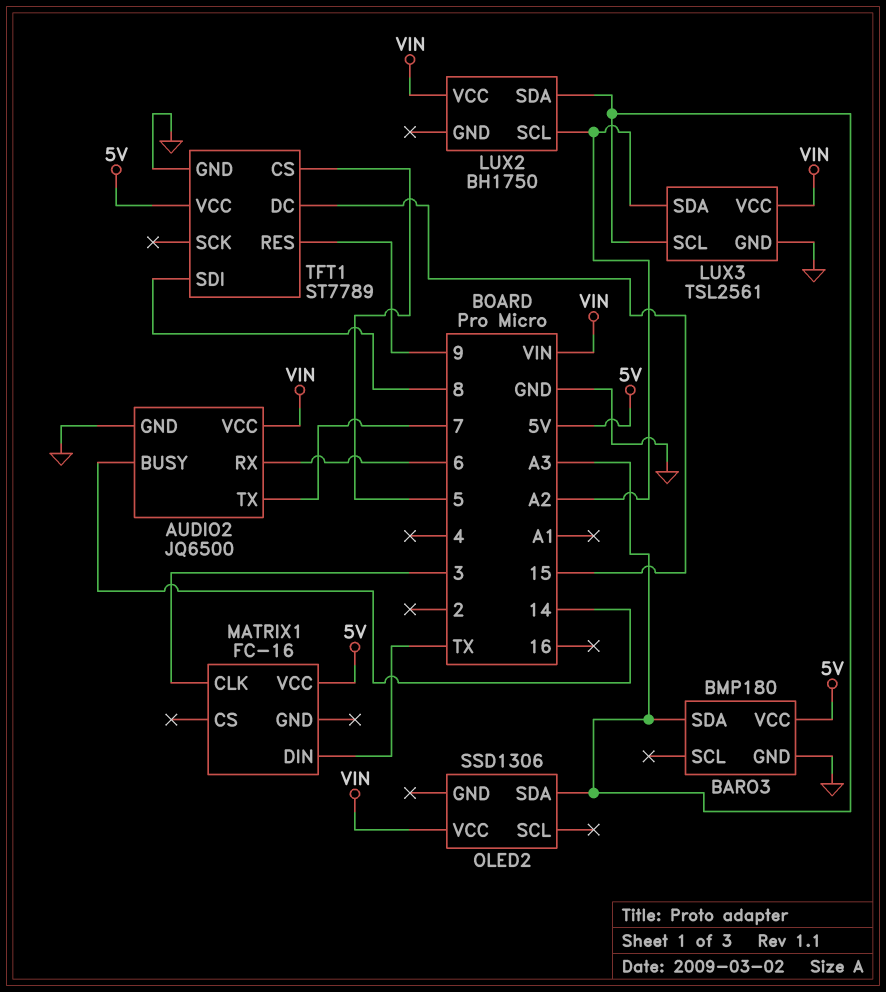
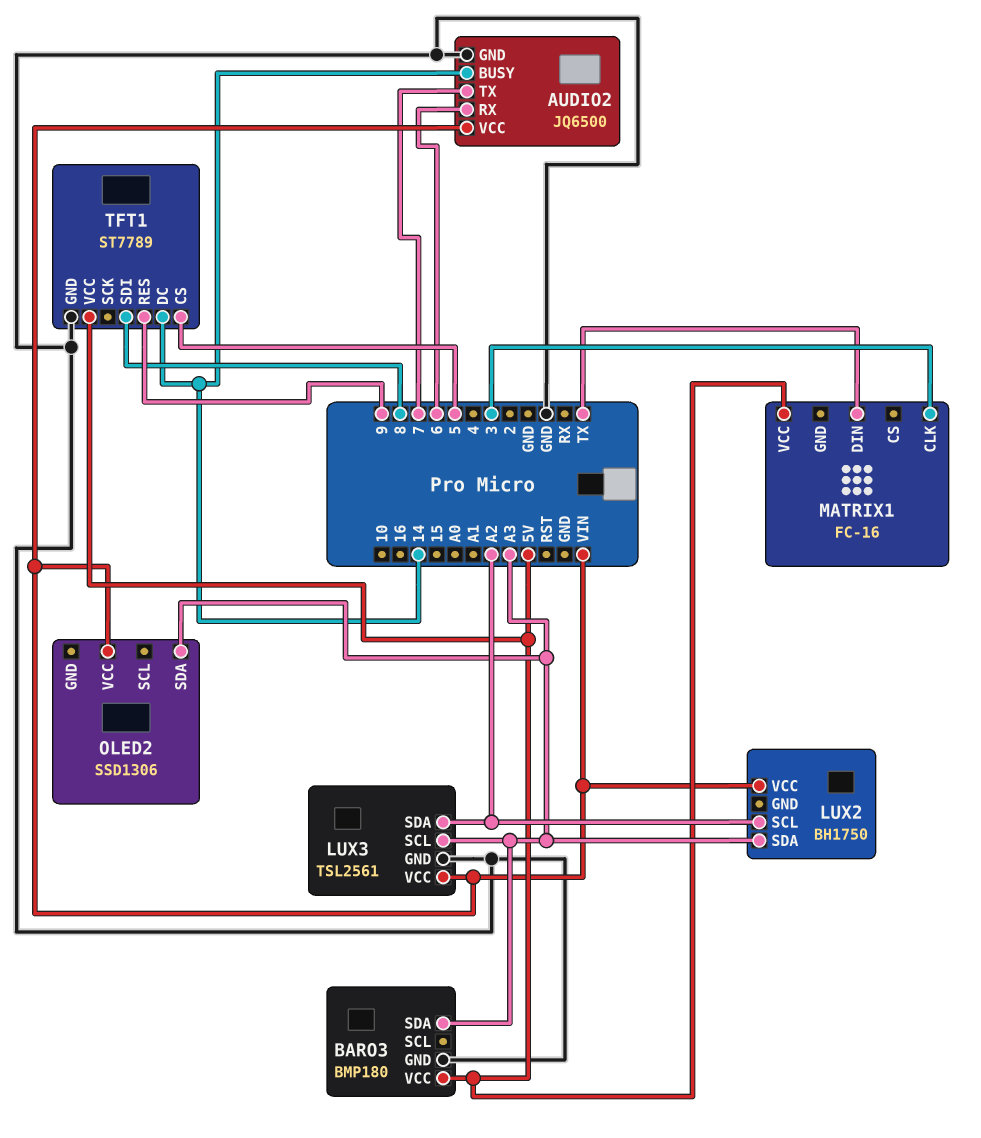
TFT1 pin DC: 15 -> 14

